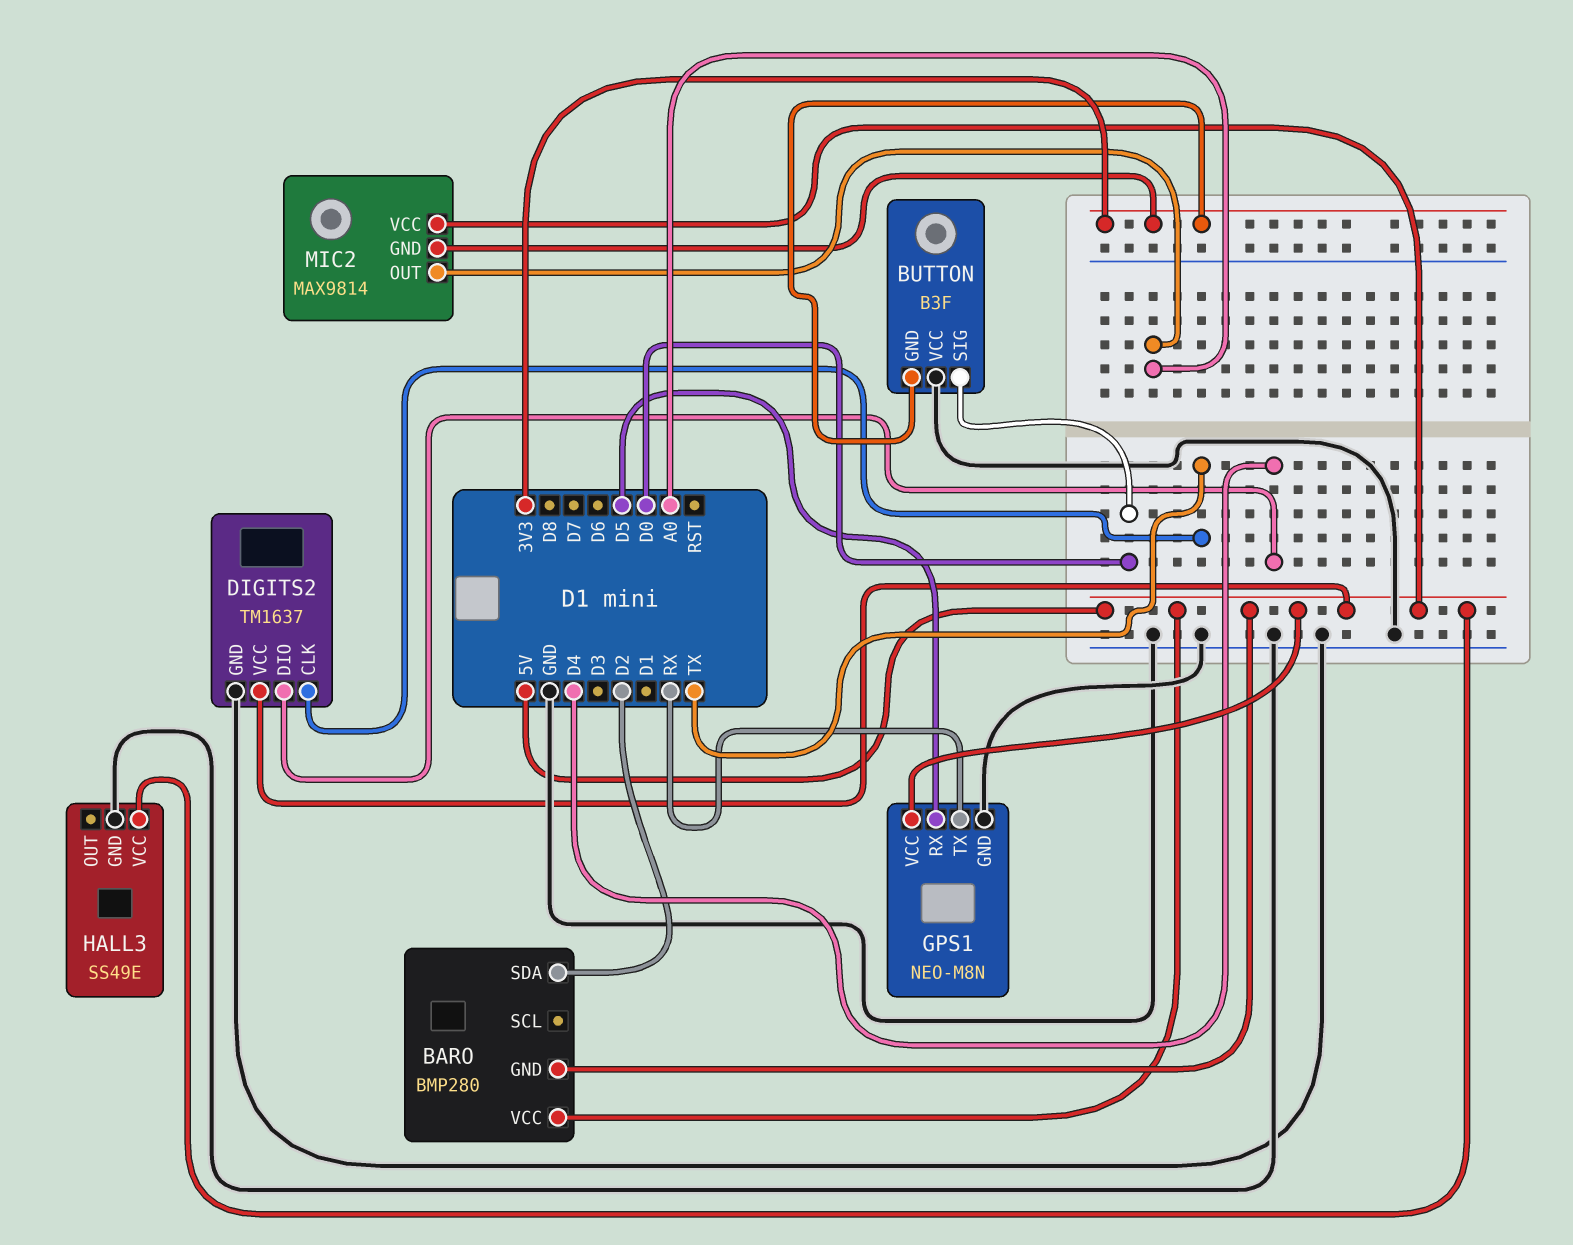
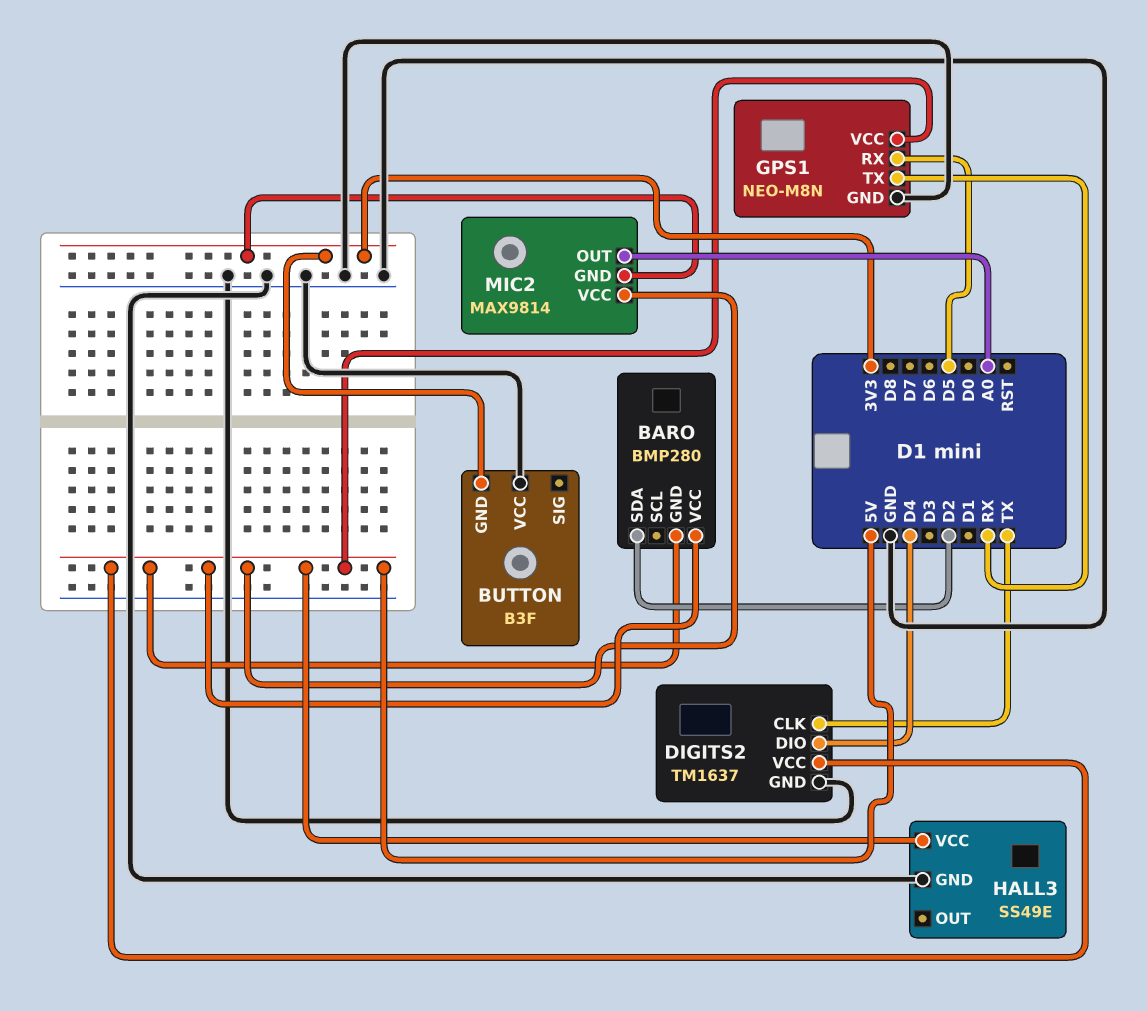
BUTTON pin SIG: D0 -> none

